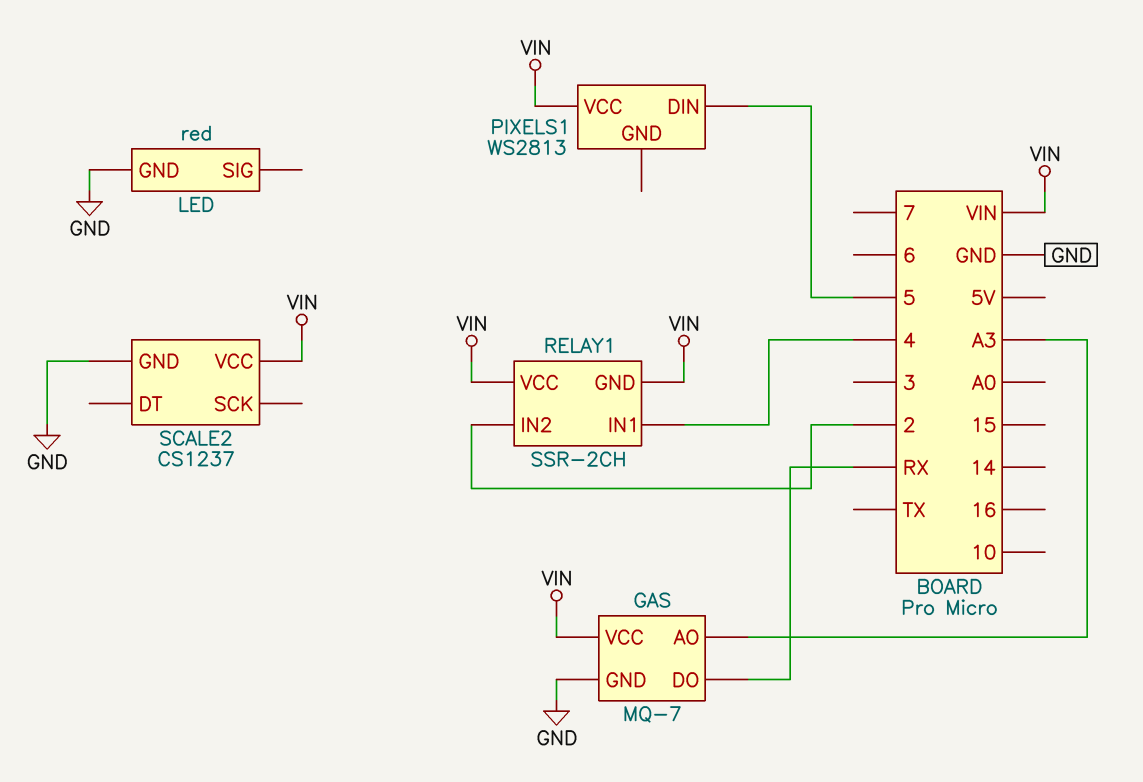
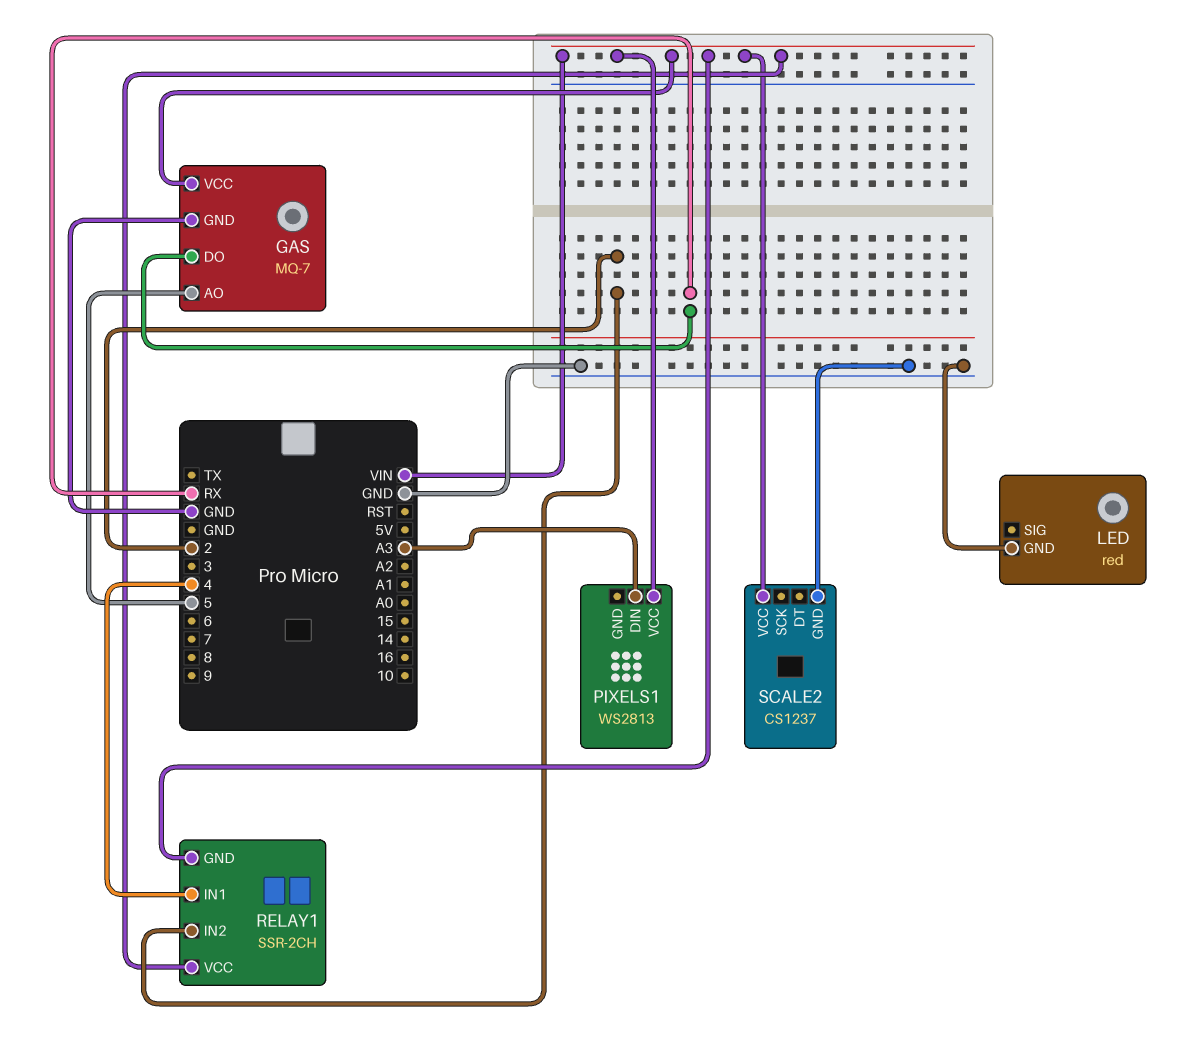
GAS pin AO: A3 -> 5
PIXELS1 pin DIN: 5 -> A3

